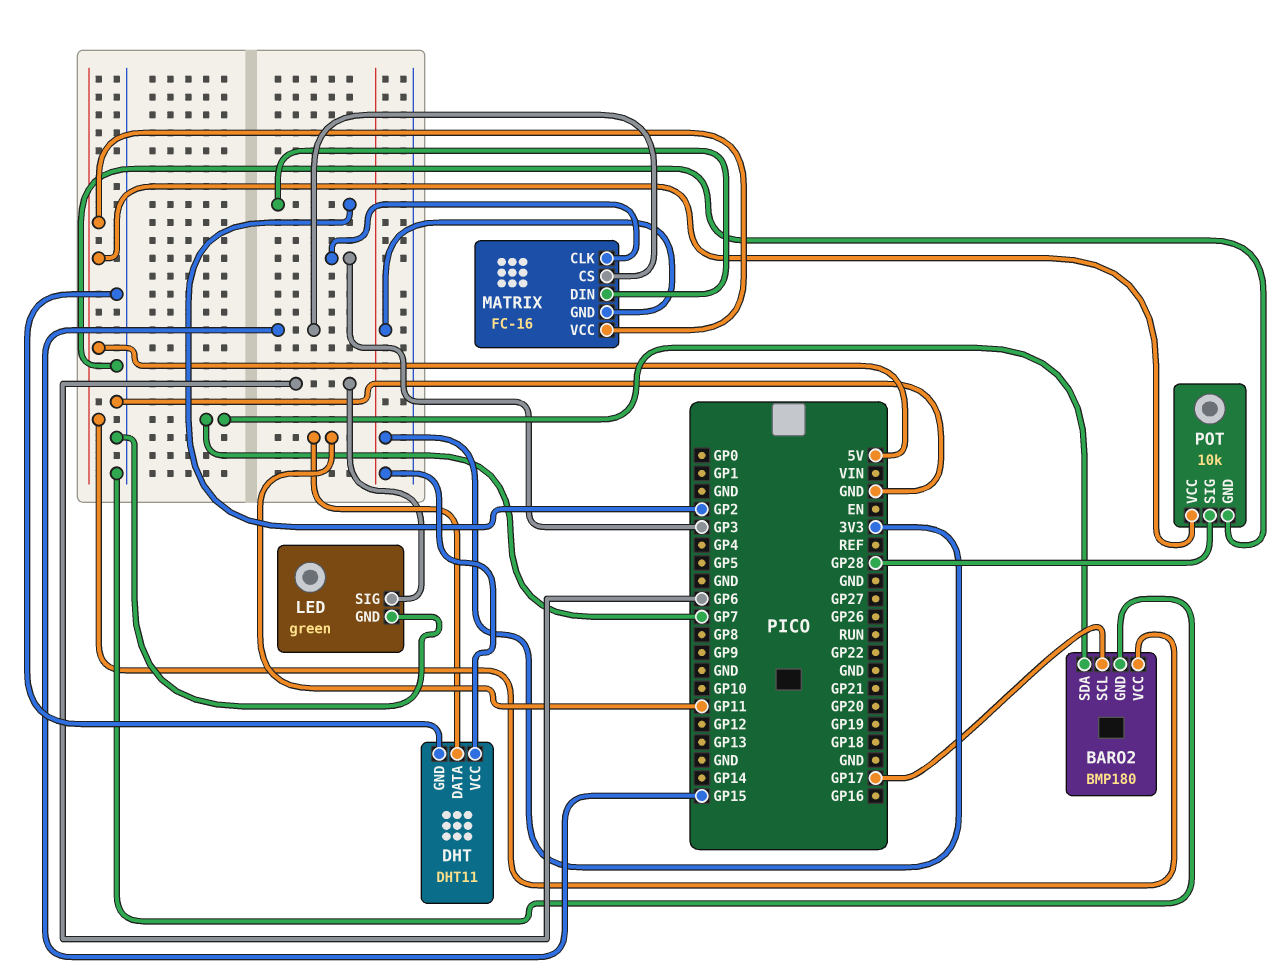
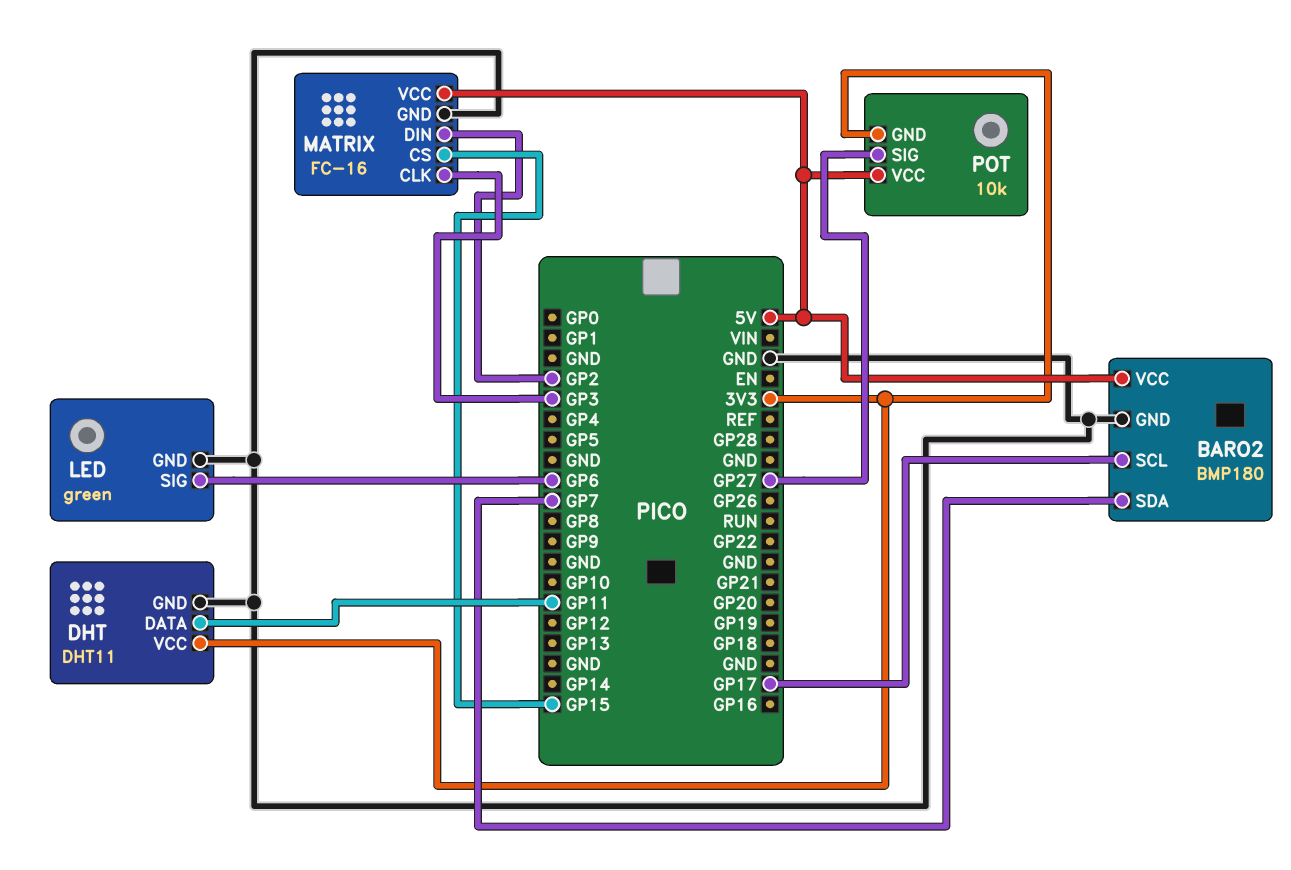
MATRIX pin GND: 3V3 -> GND
POT pin GND: GND -> 3V3
POT pin SIG: GP28 -> GP27

